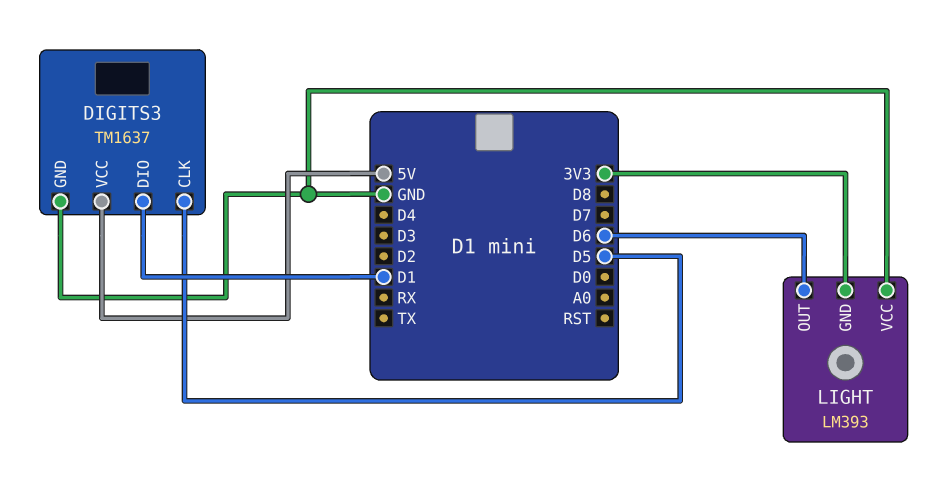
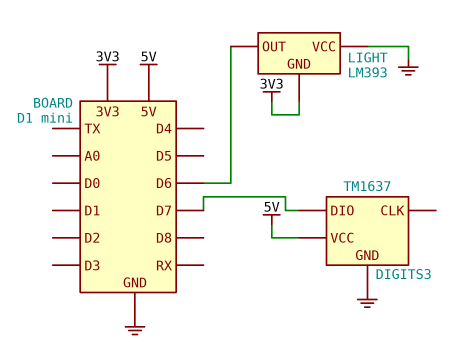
DIGITS3 pin CLK: D5 -> none
DIGITS3 pin DIO: D1 -> D7

